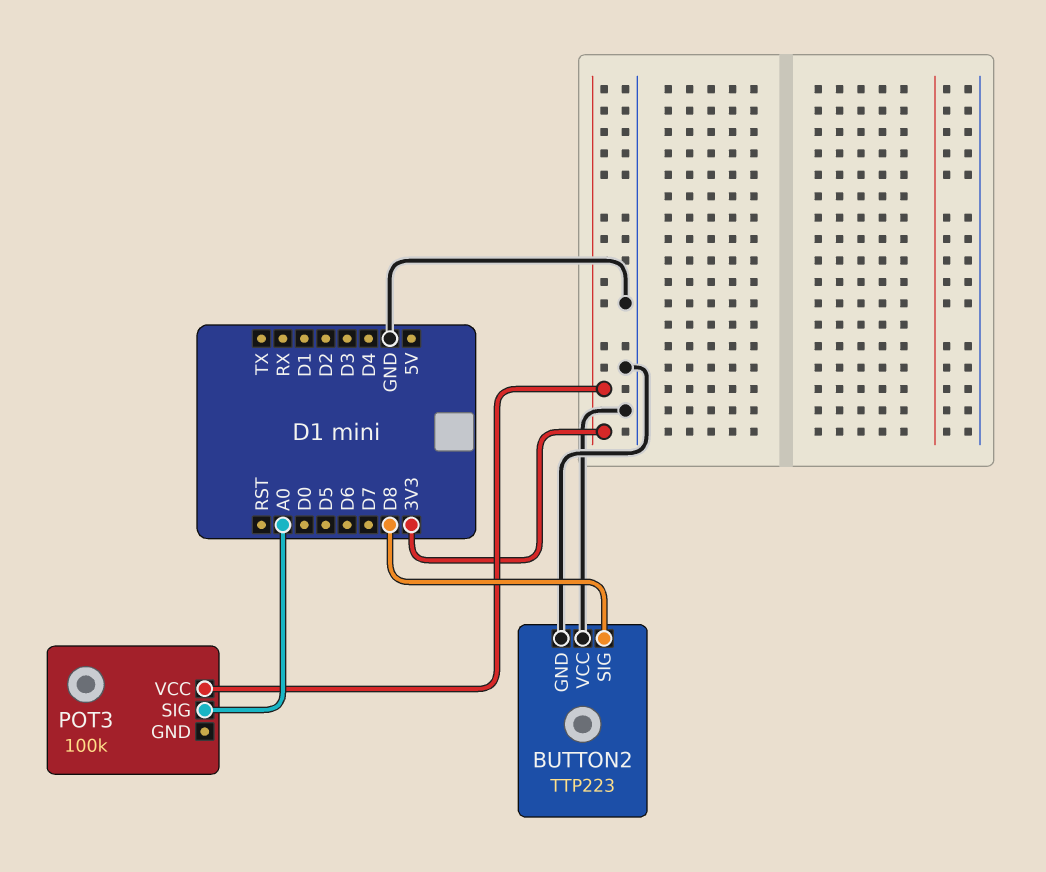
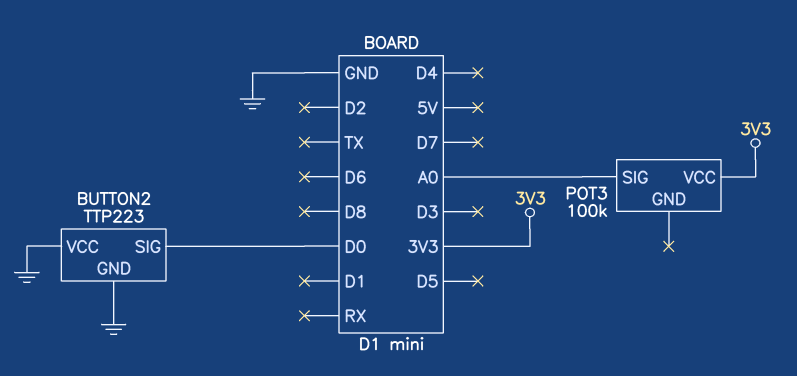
BUTTON2 pin SIG: D8 -> D0

